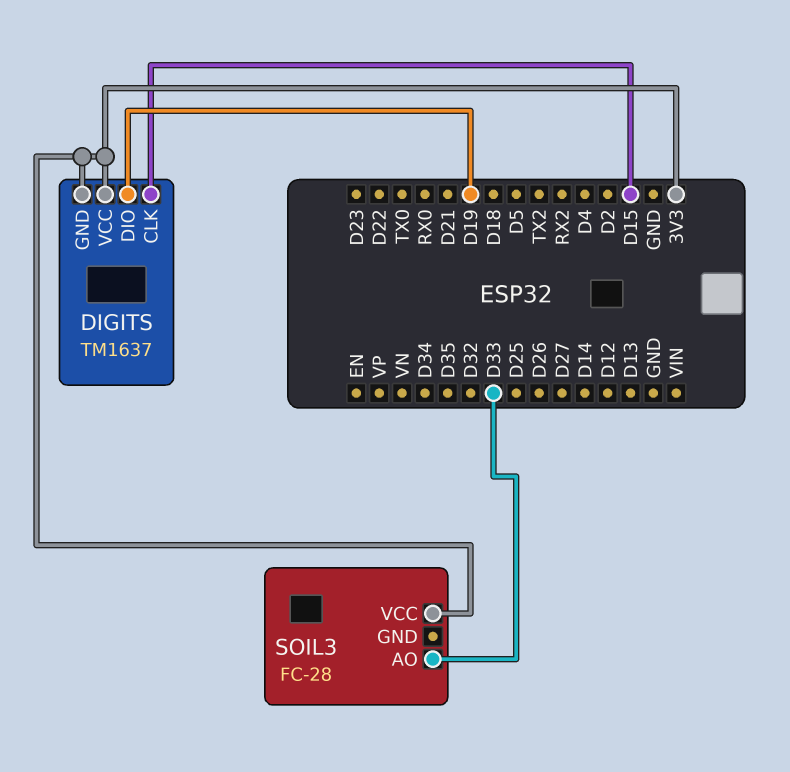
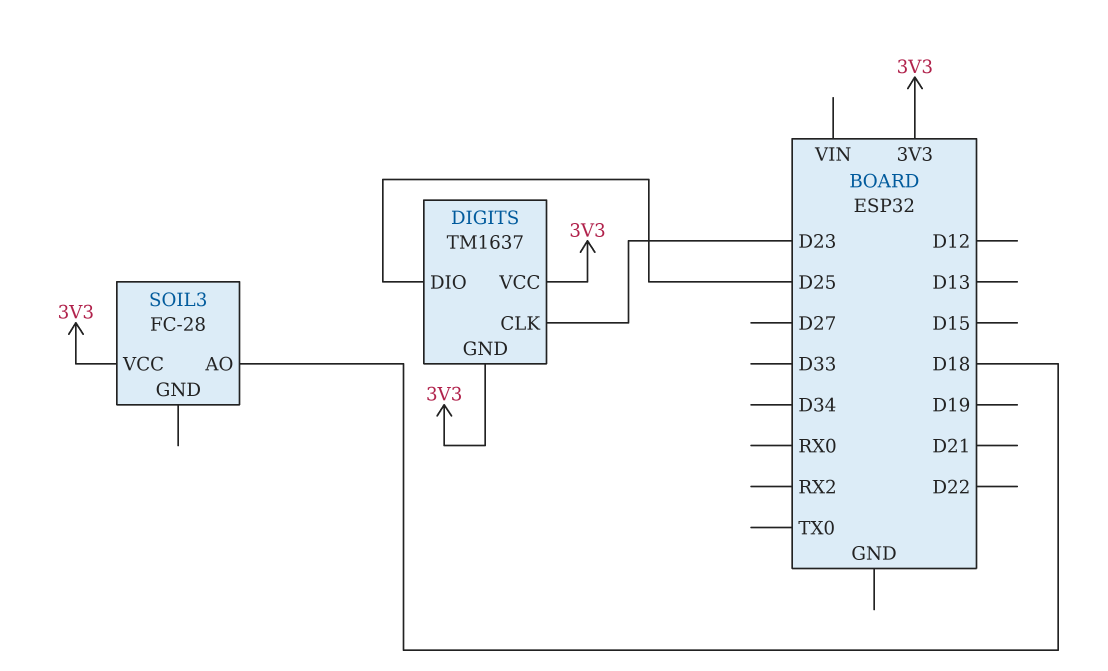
DIGITS pin CLK: D15 -> D23
DIGITS pin DIO: D19 -> D25
SOIL3 pin AO: D33 -> D18

